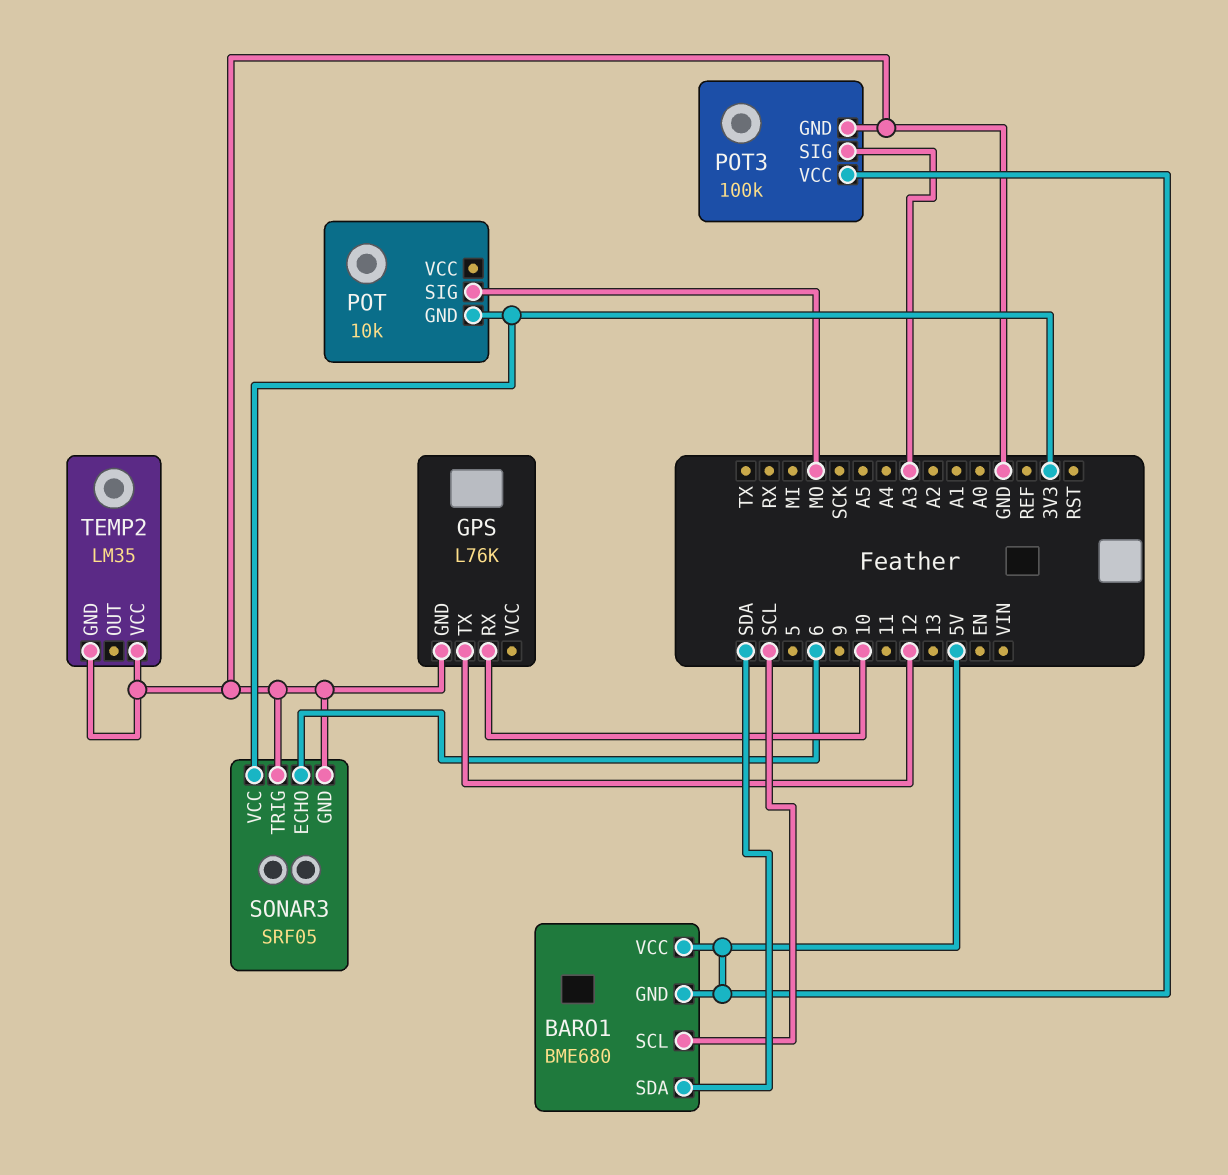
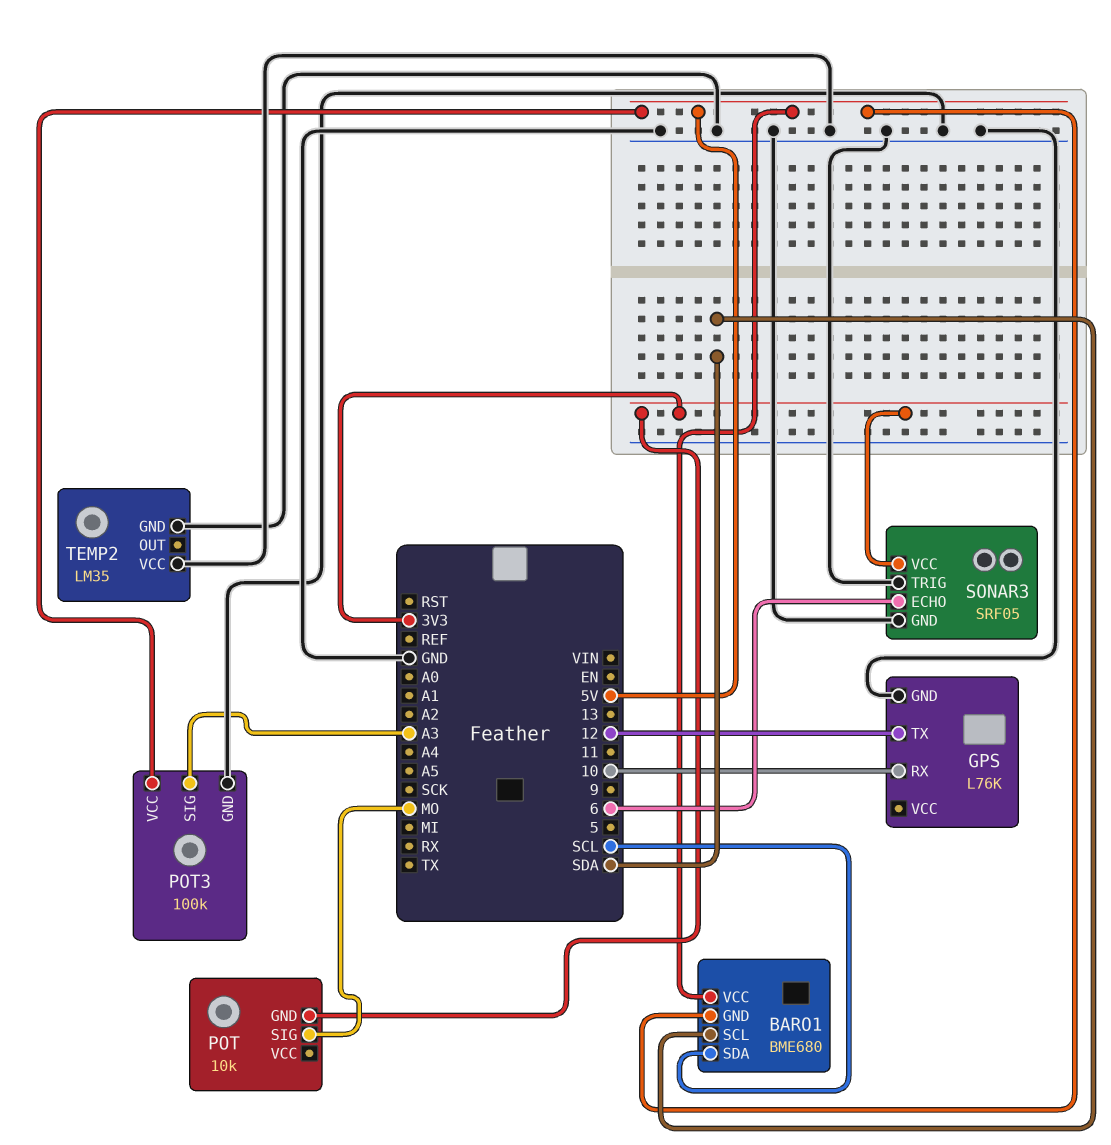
BARO1 pin SCL: SCL -> SDA
BARO1 pin SDA: SDA -> SCL

